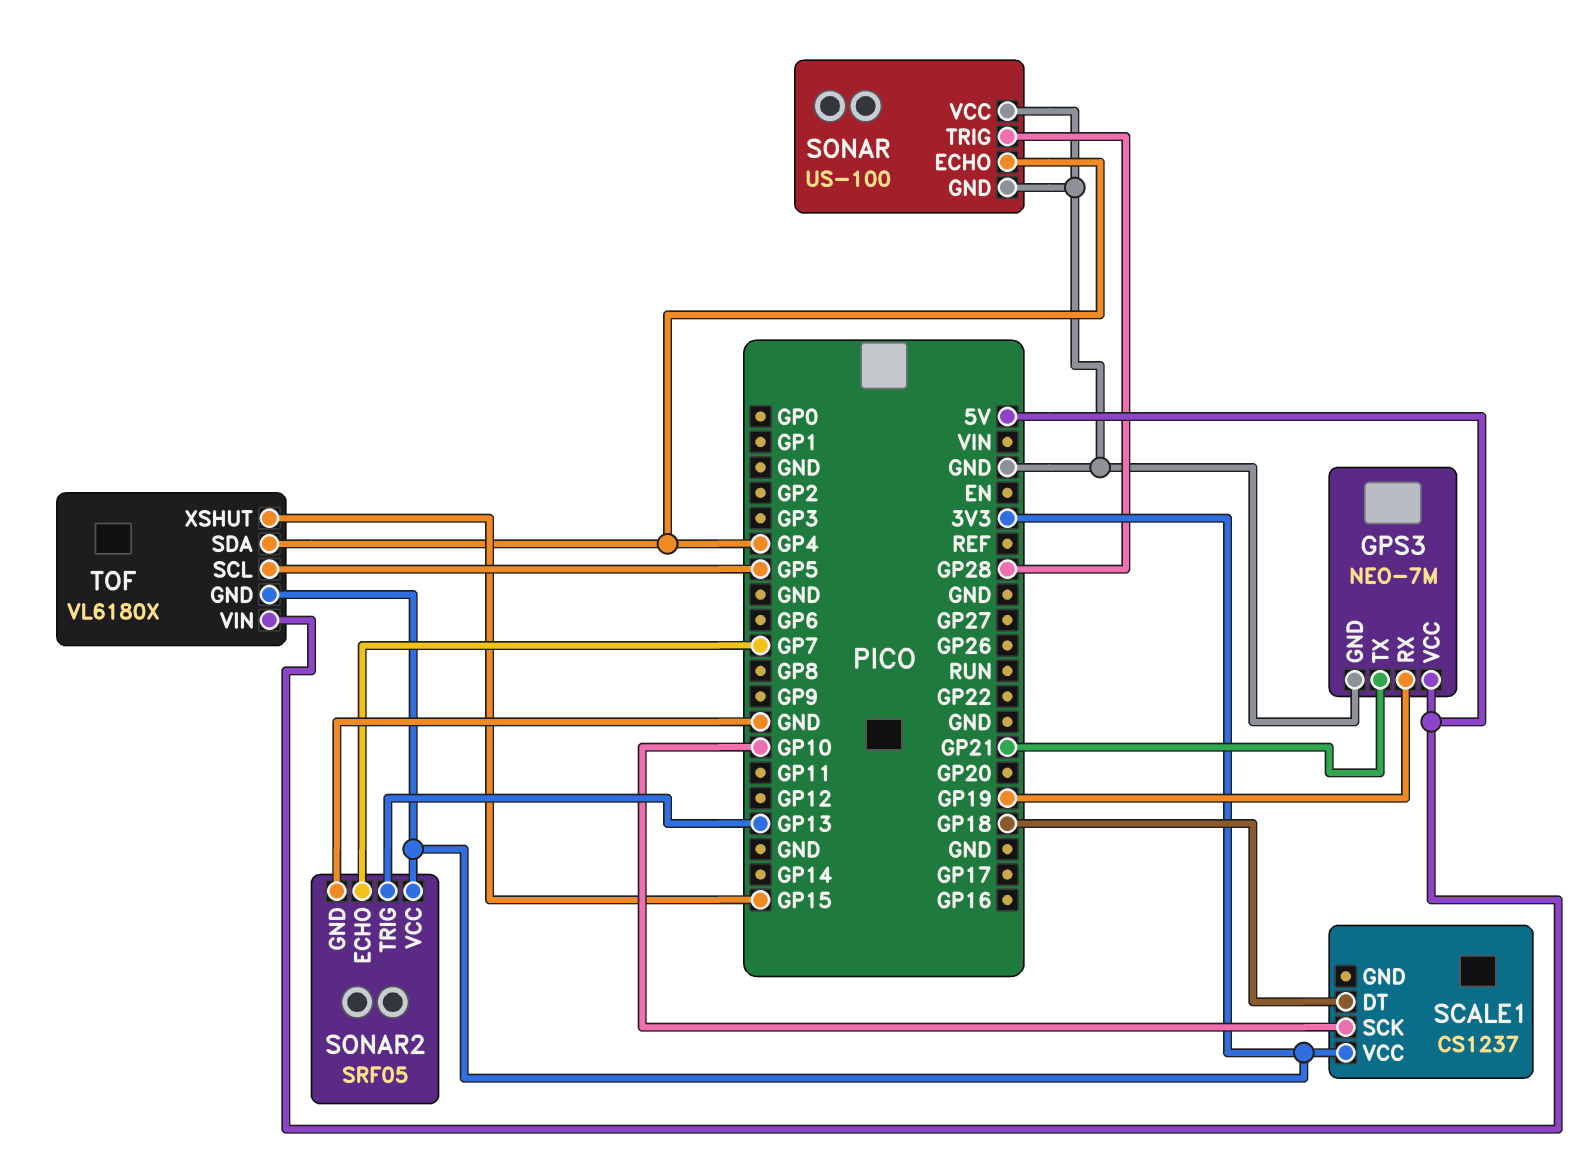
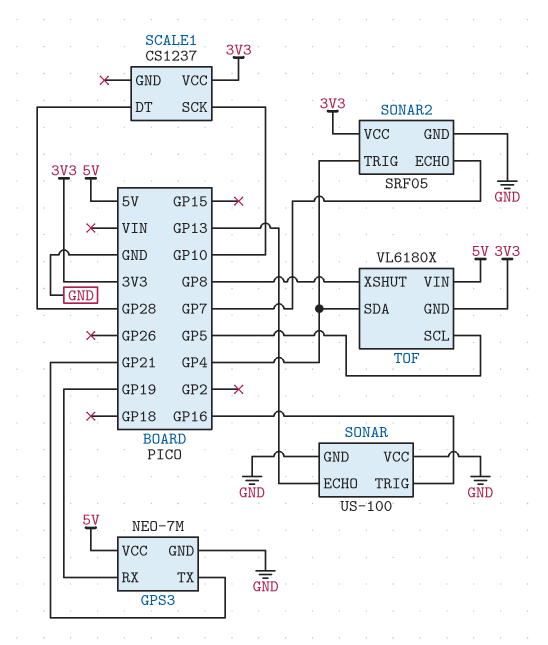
SCALE1 pin DT: GP18 -> GP28
SONAR pin ECHO: GP4 -> GP13
SONAR pin TRIG: GP28 -> GP16
SONAR2 pin TRIG: GP13 -> GP4
TOF pin XSHUT: GP15 -> GP8

